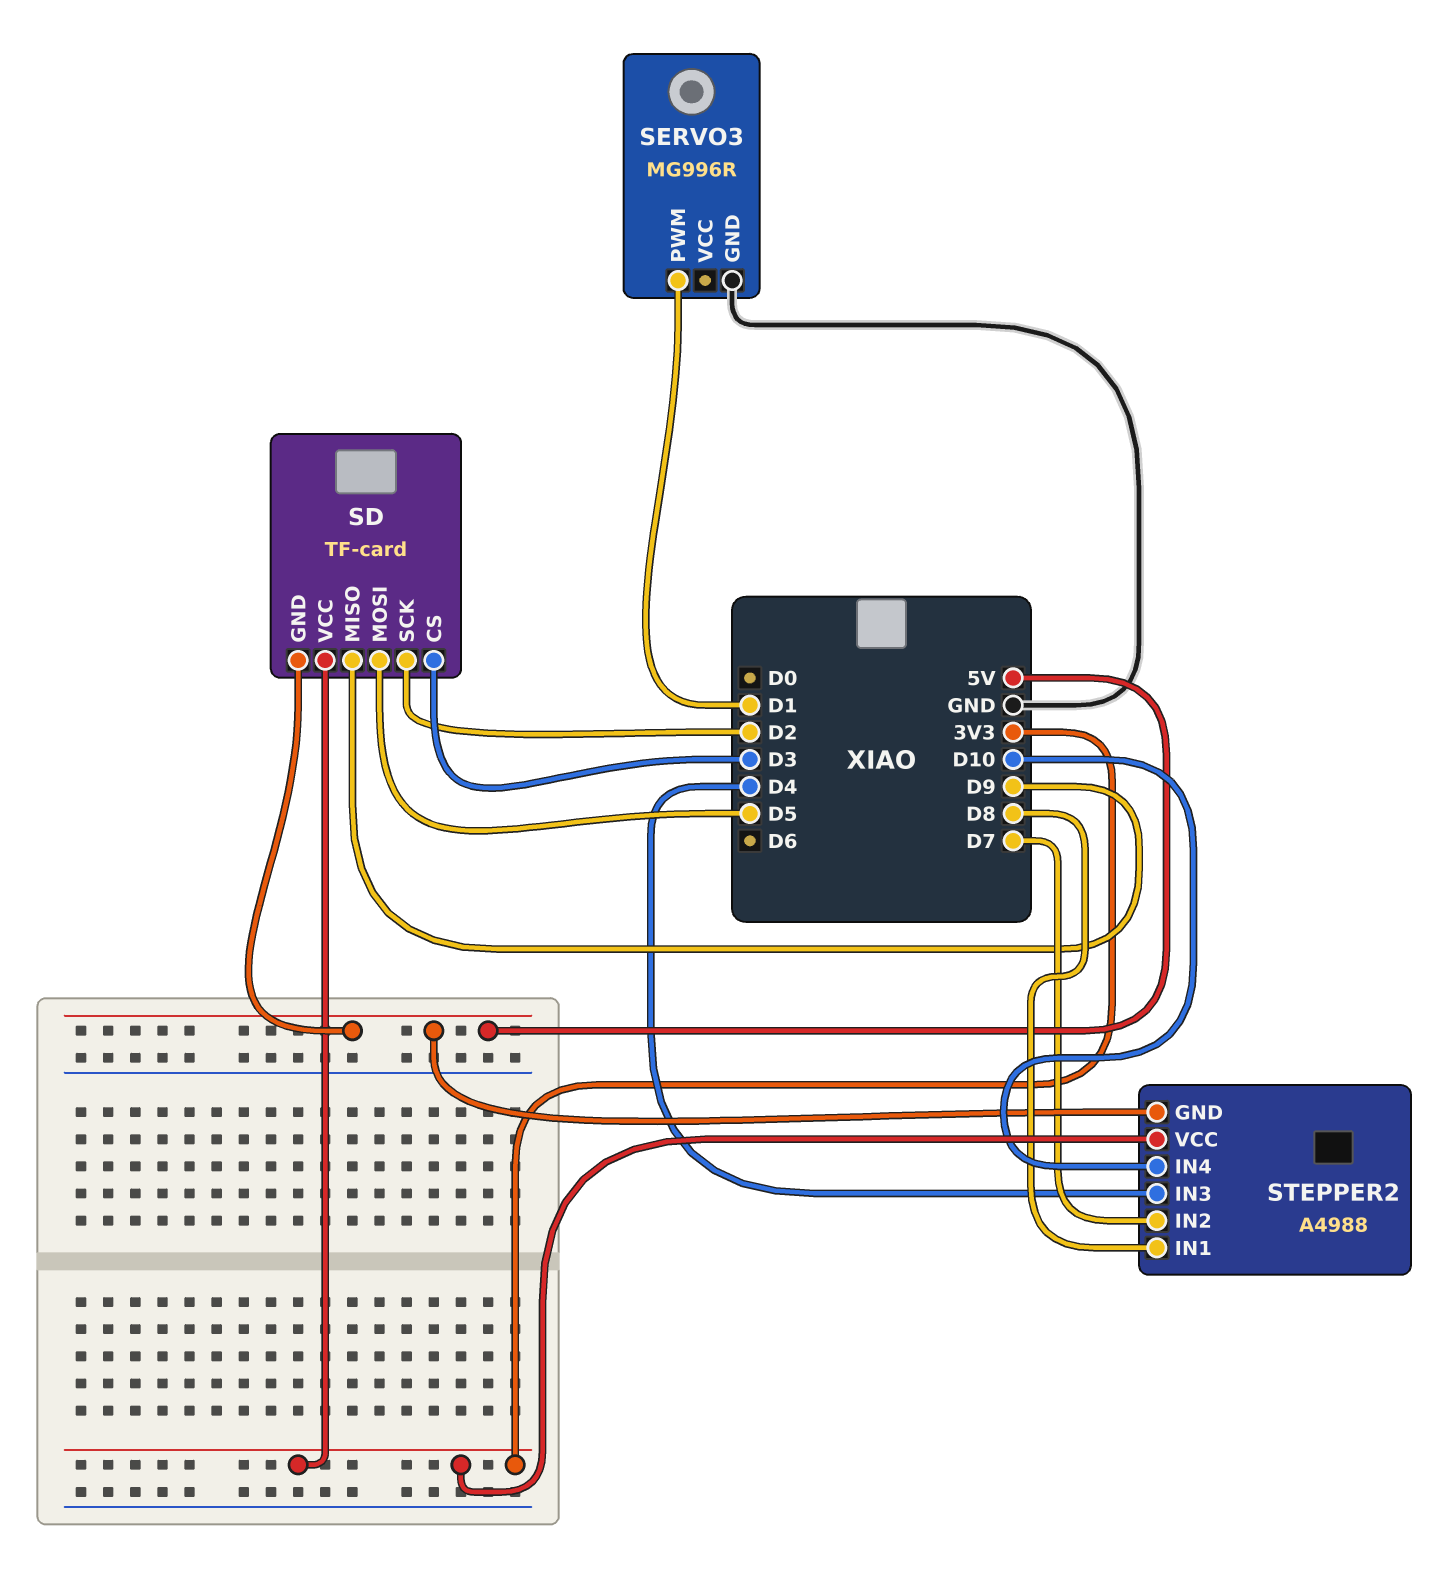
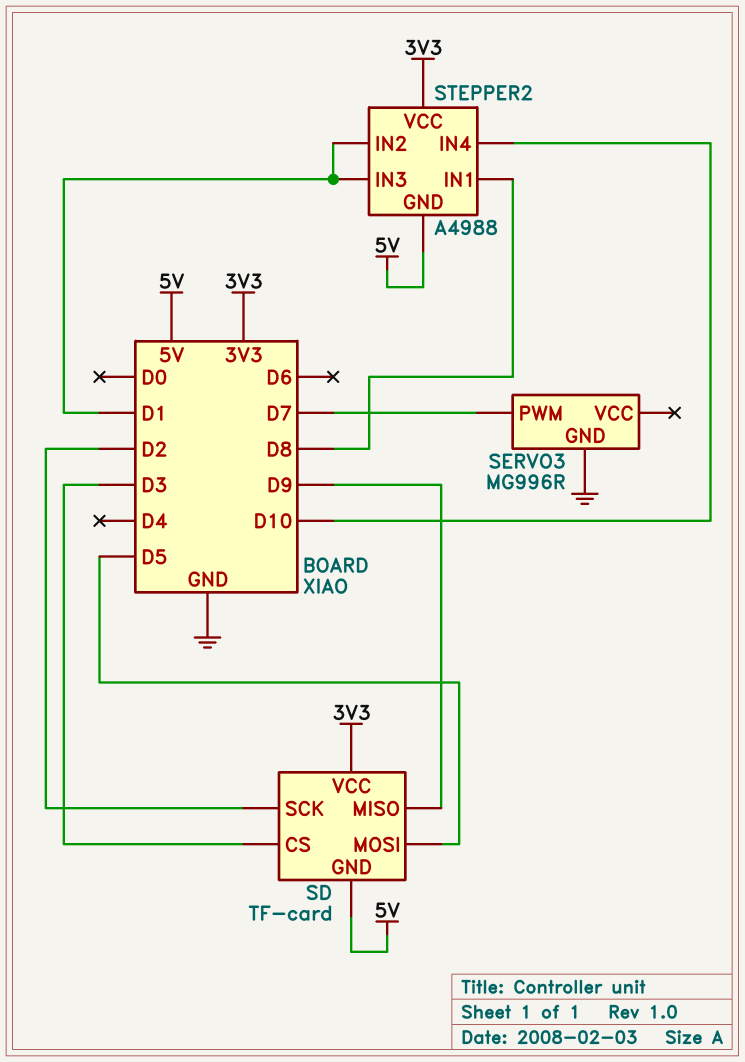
SERVO3 pin PWM: D1 -> D7
STEPPER2 pin IN2: D7 -> D1
STEPPER2 pin IN3: D4 -> D1

